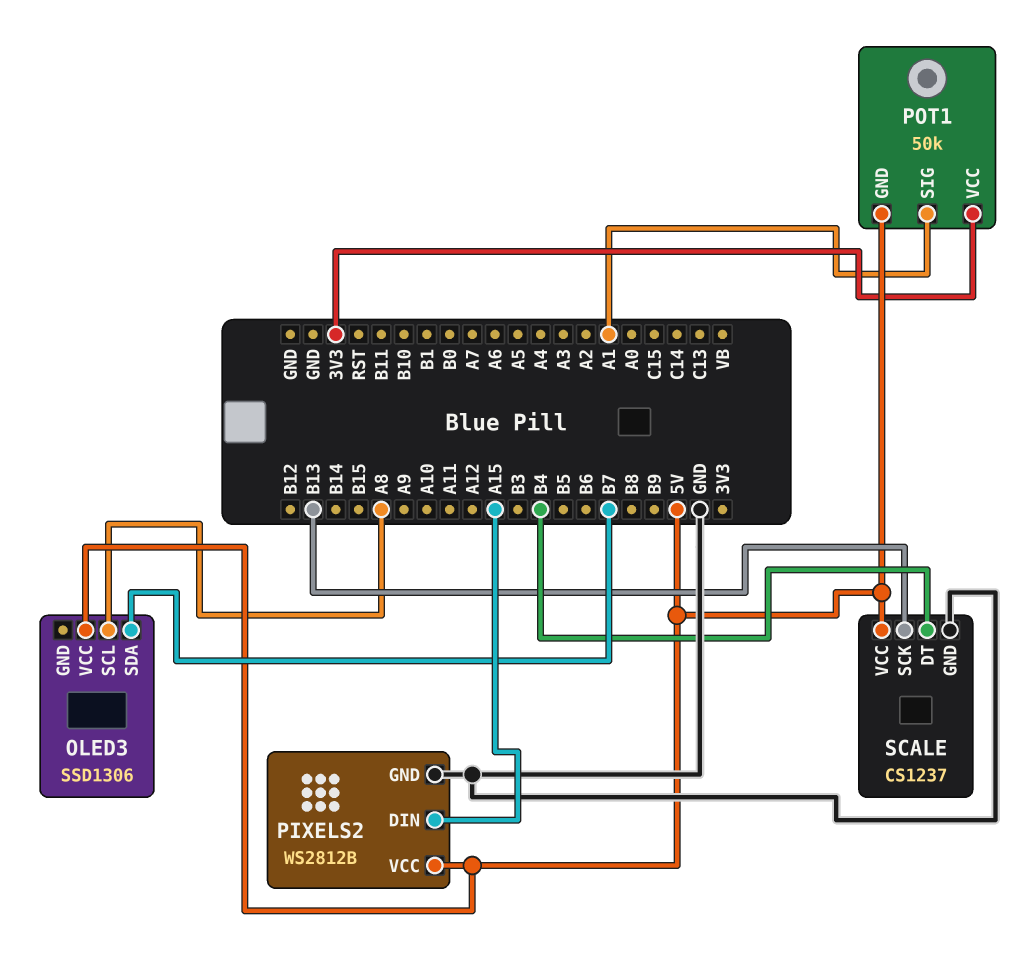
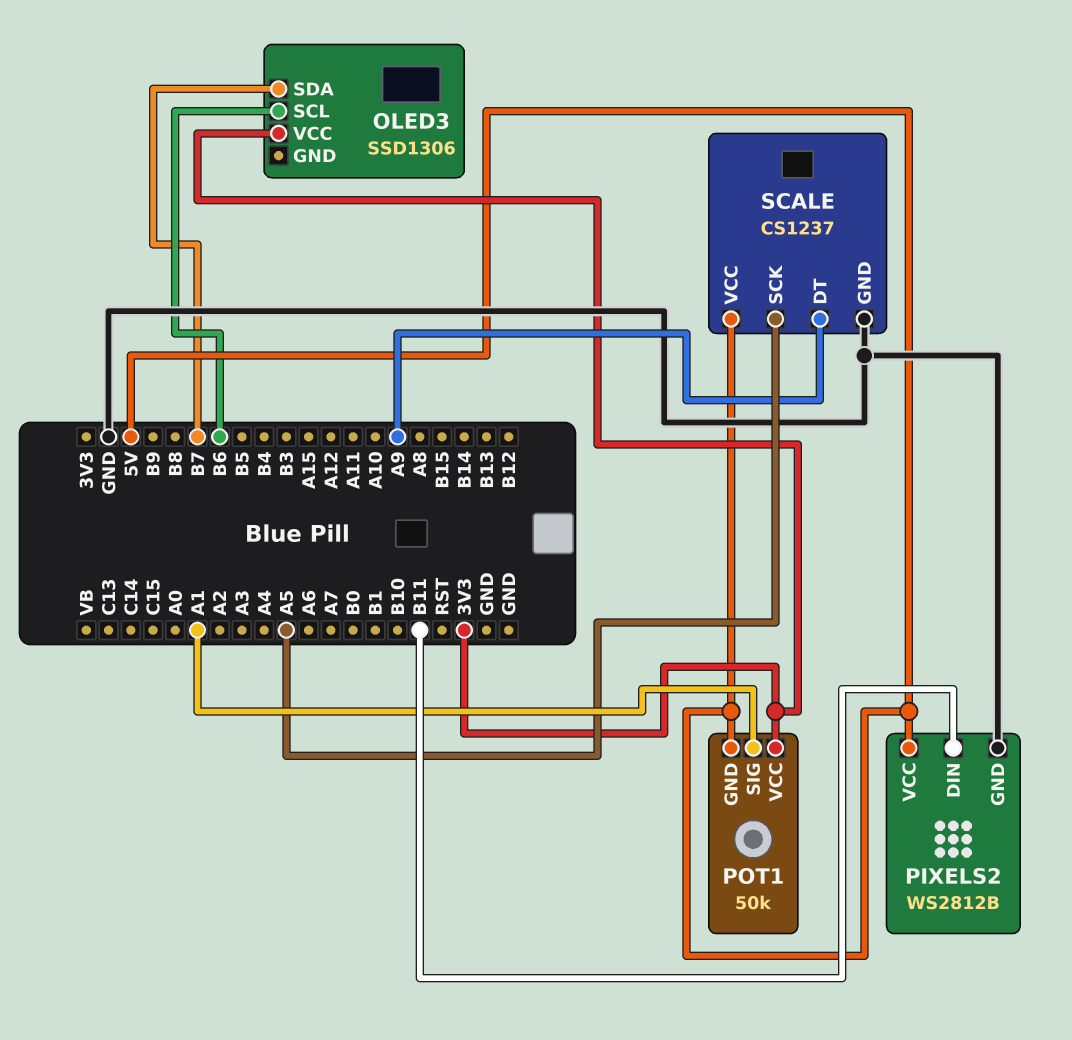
OLED3 pin SCL: A8 -> B6
OLED3 pin VCC: 5V -> 3V3
PIXELS2 pin DIN: A15 -> B11
SCALE pin DT: B4 -> A9
SCALE pin SCK: B13 -> A5

